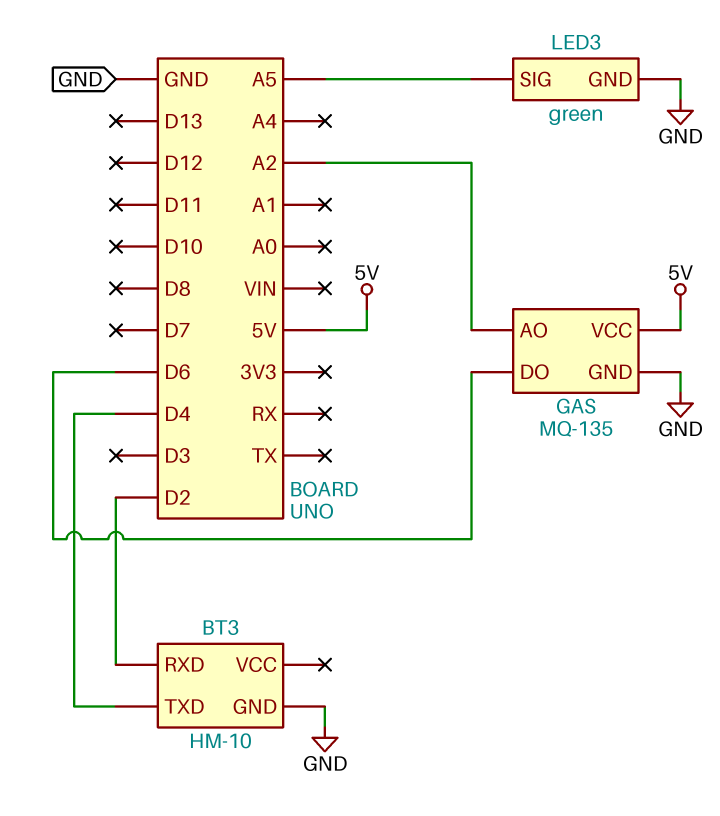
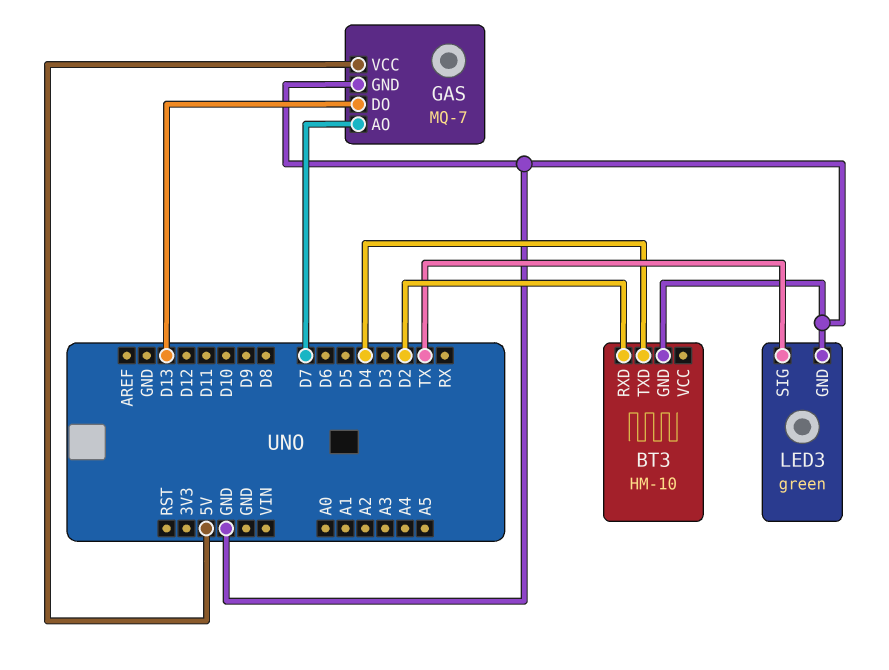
GAS: MQ-135 -> MQ-7
GAS pin AO: A2 -> D7
GAS pin DO: D6 -> D13
LED3 pin SIG: A5 -> TX

